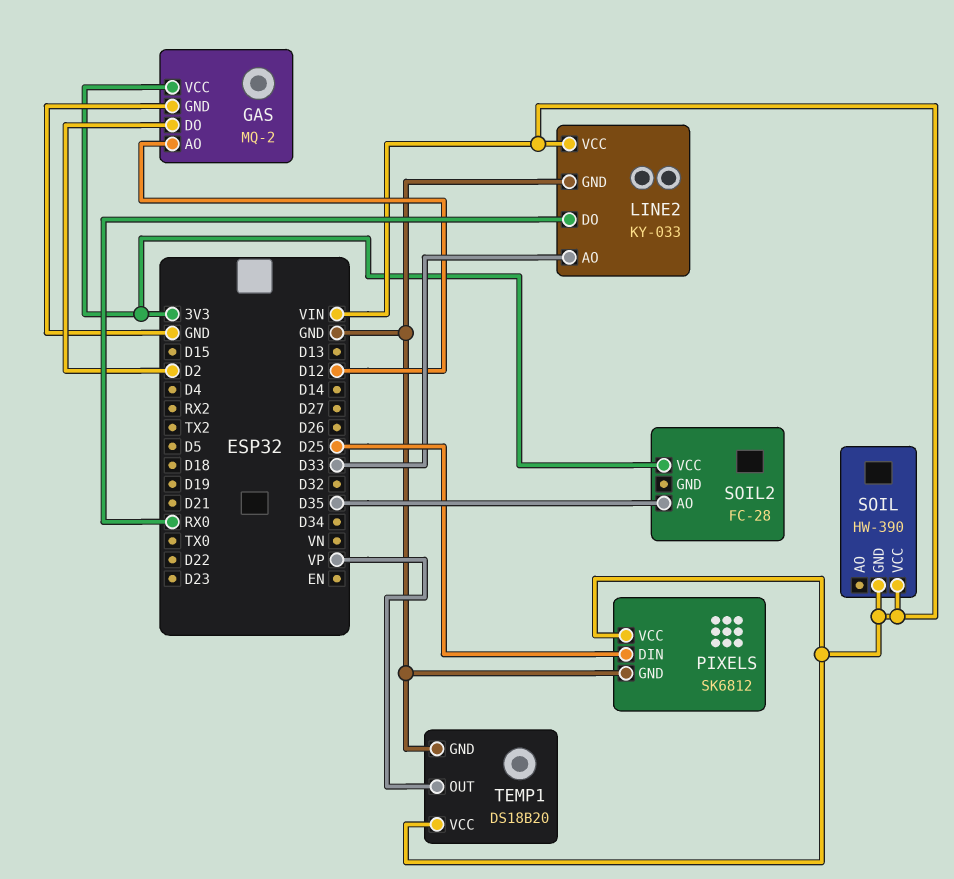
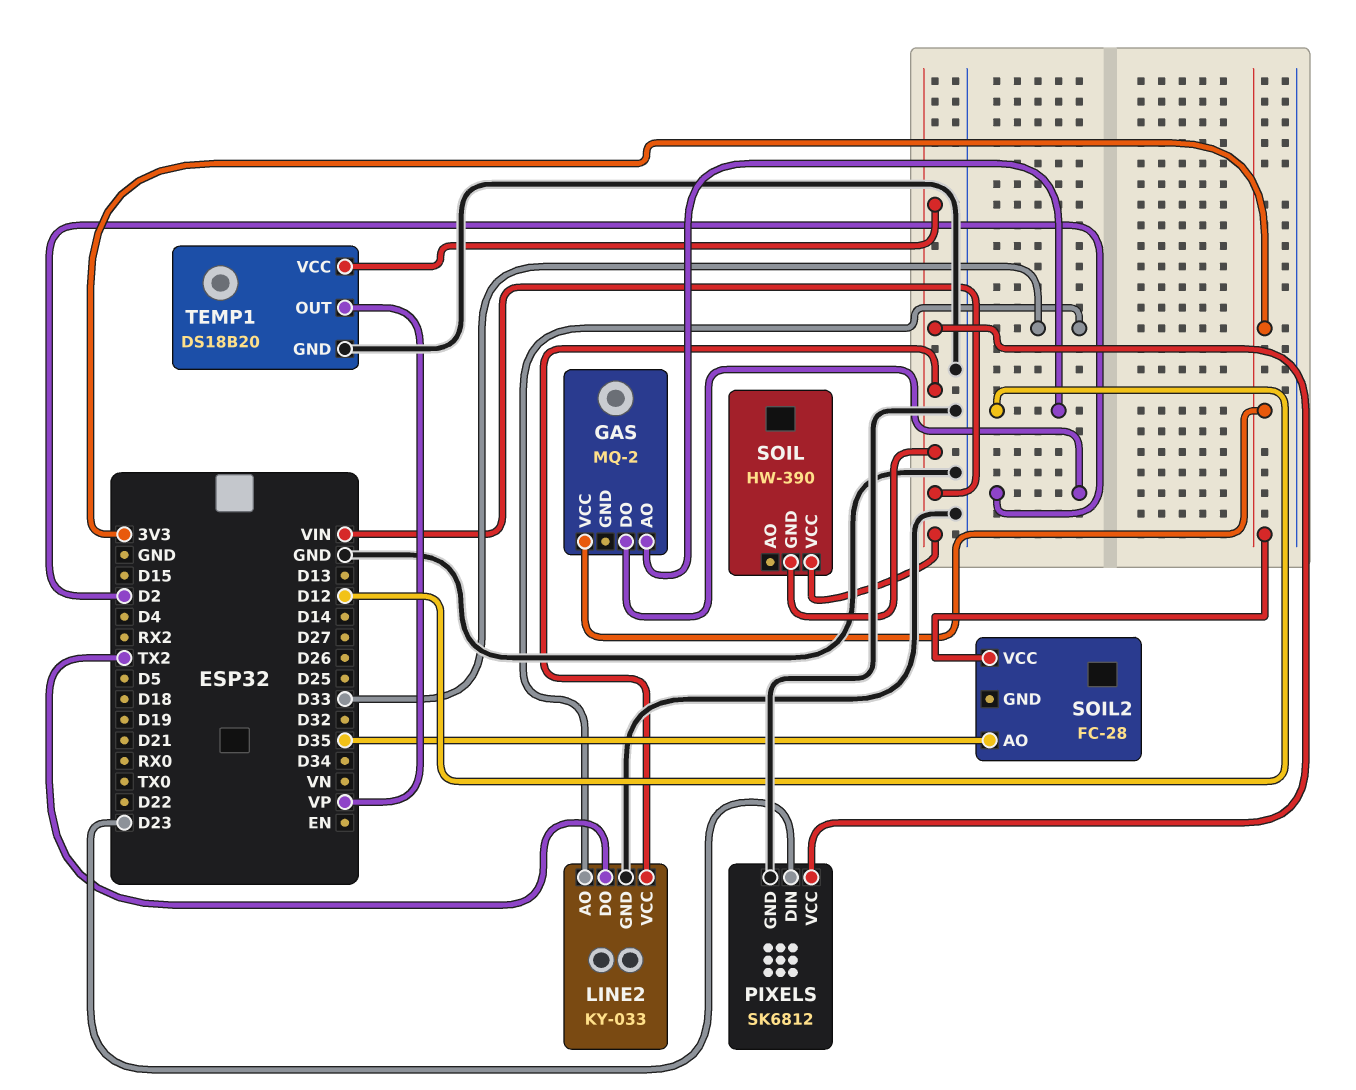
GAS pin GND: GND -> none
LINE2 pin DO: RX0 -> TX2
PIXELS pin DIN: D25 -> D23

